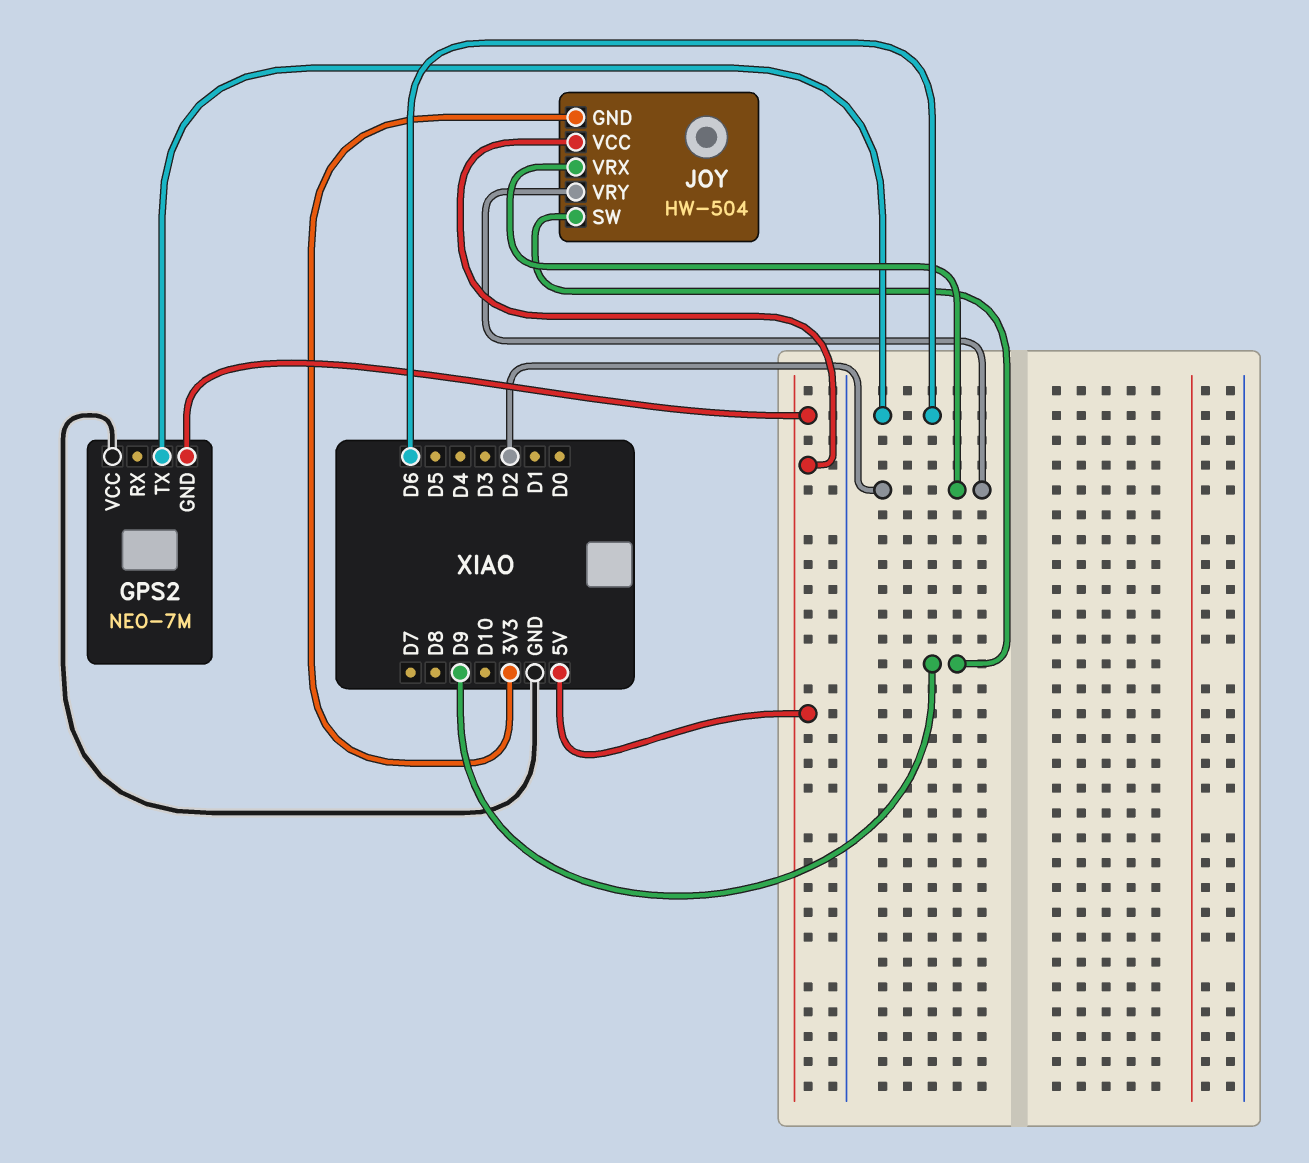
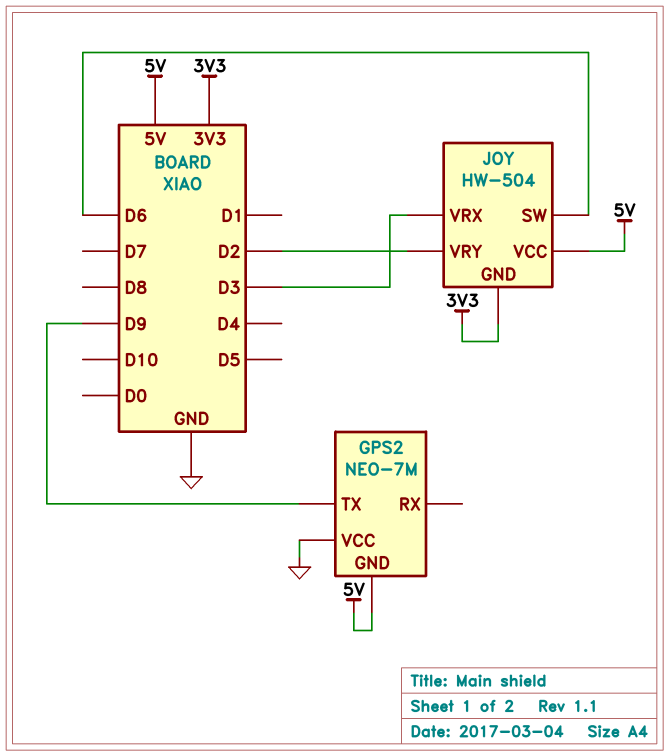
GPS2 pin TX: D6 -> D9
JOY pin SW: D9 -> D6
JOY pin VRX: D2 -> D3

